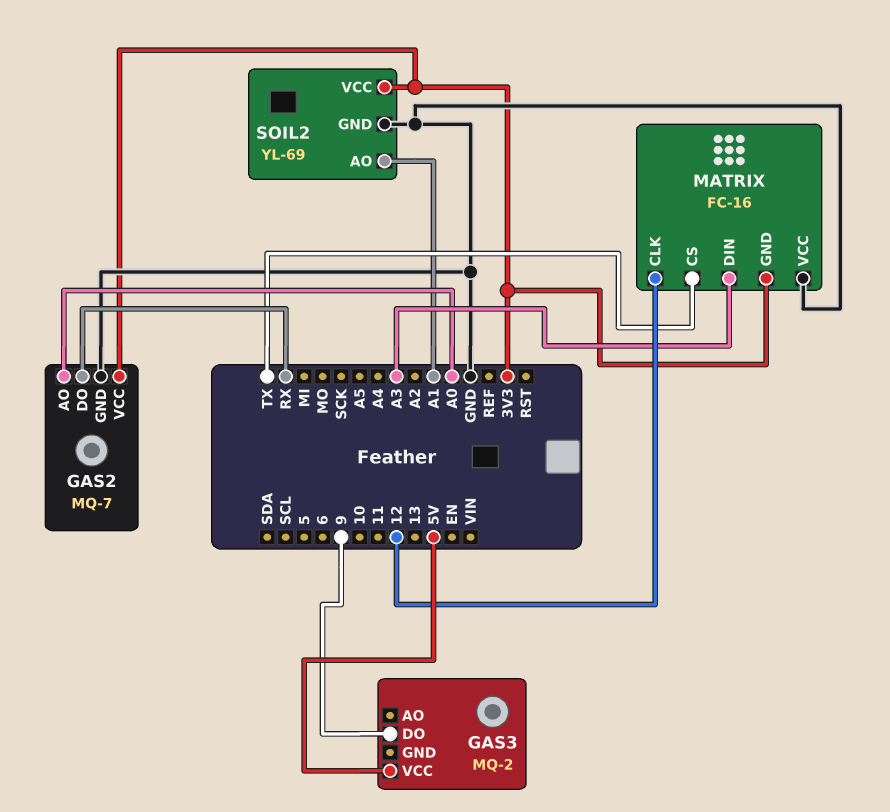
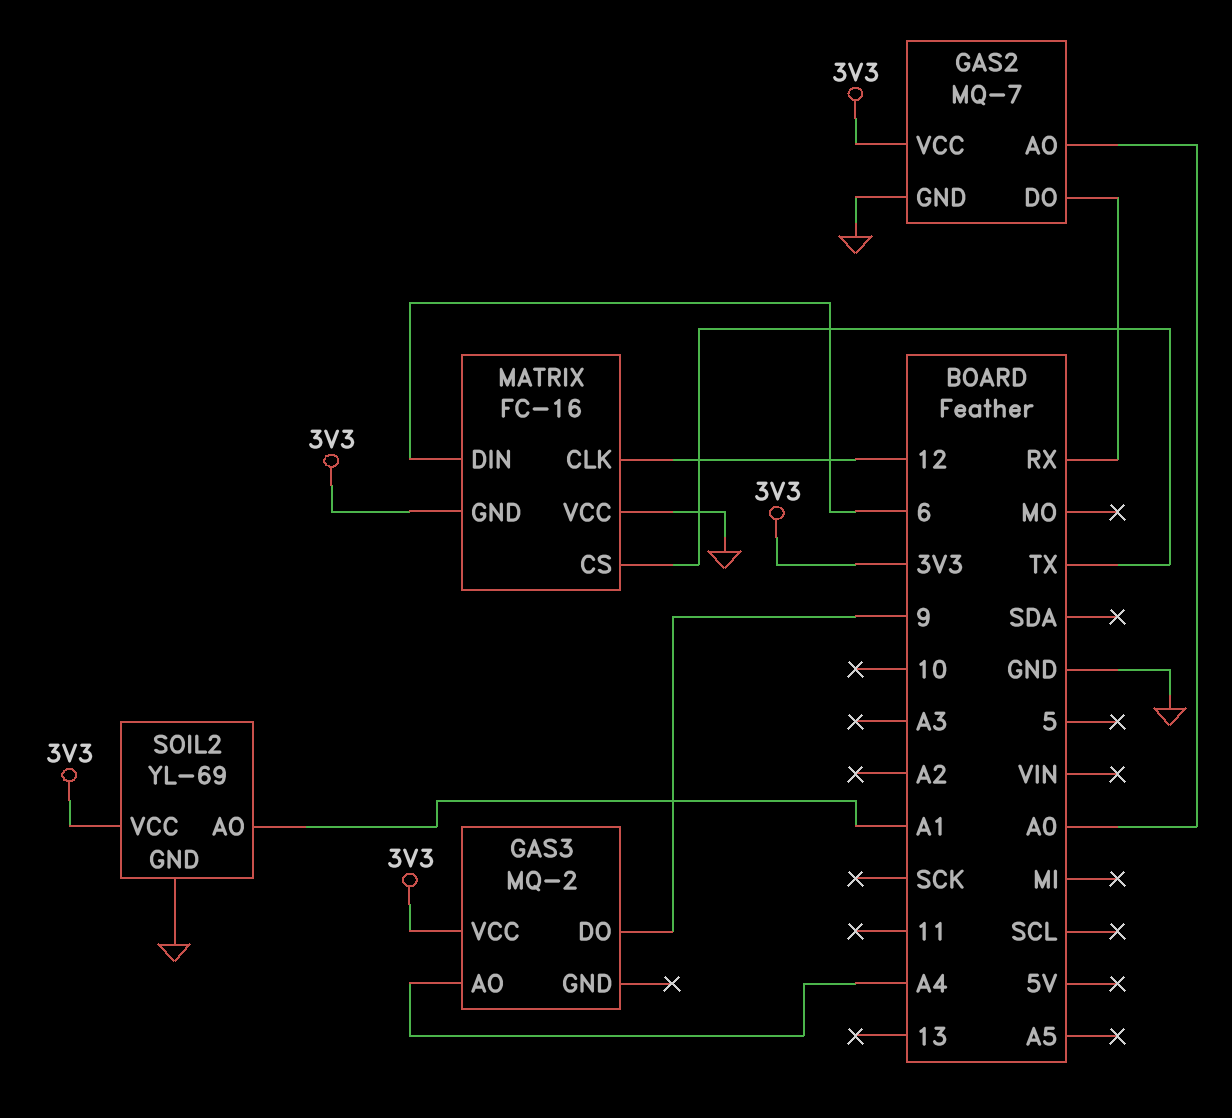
GAS3 pin AO: none -> A4
GAS3 pin VCC: 5V -> 3V3
MATRIX pin DIN: A3 -> 6

